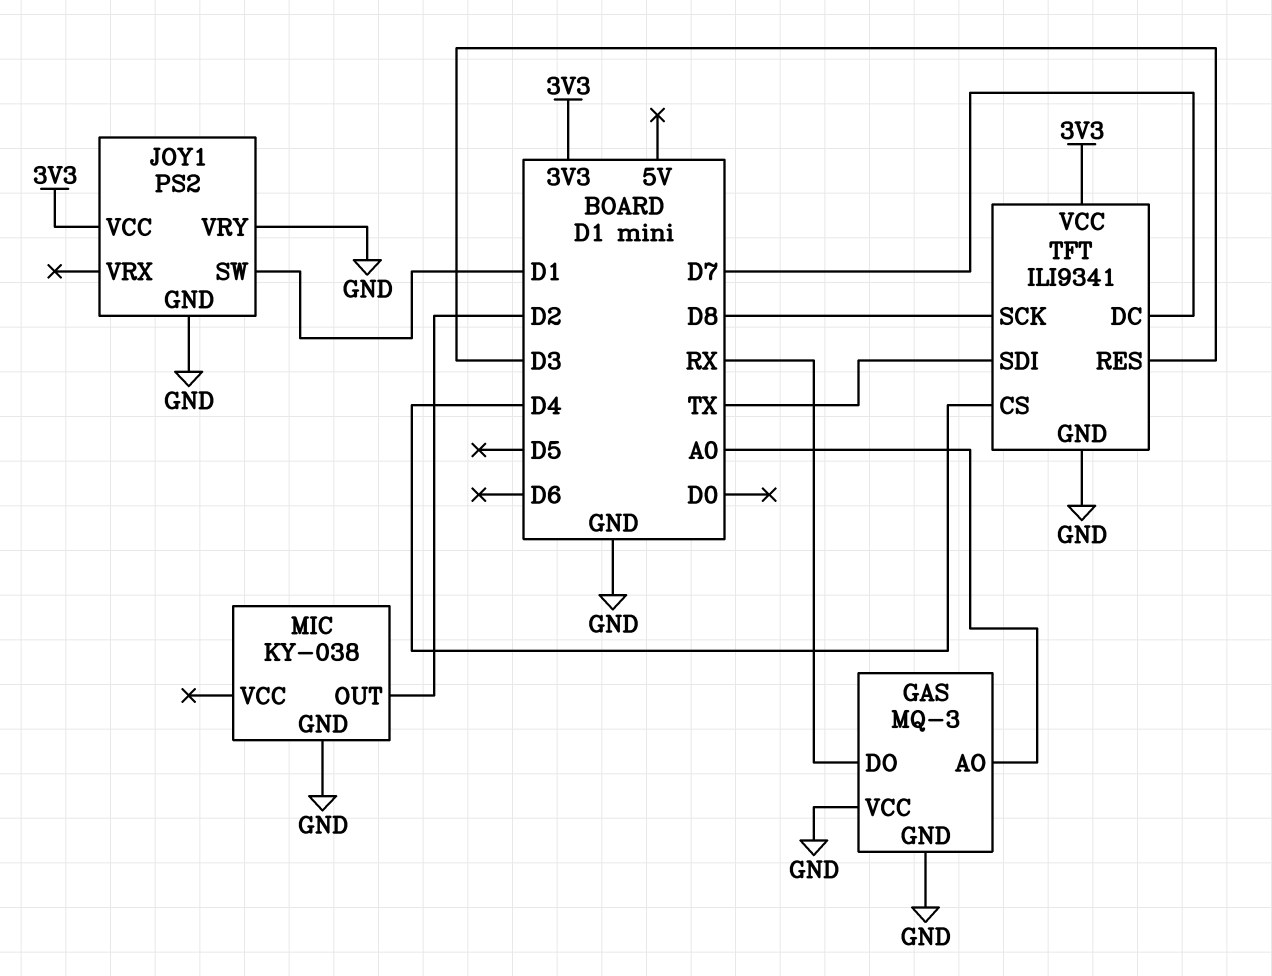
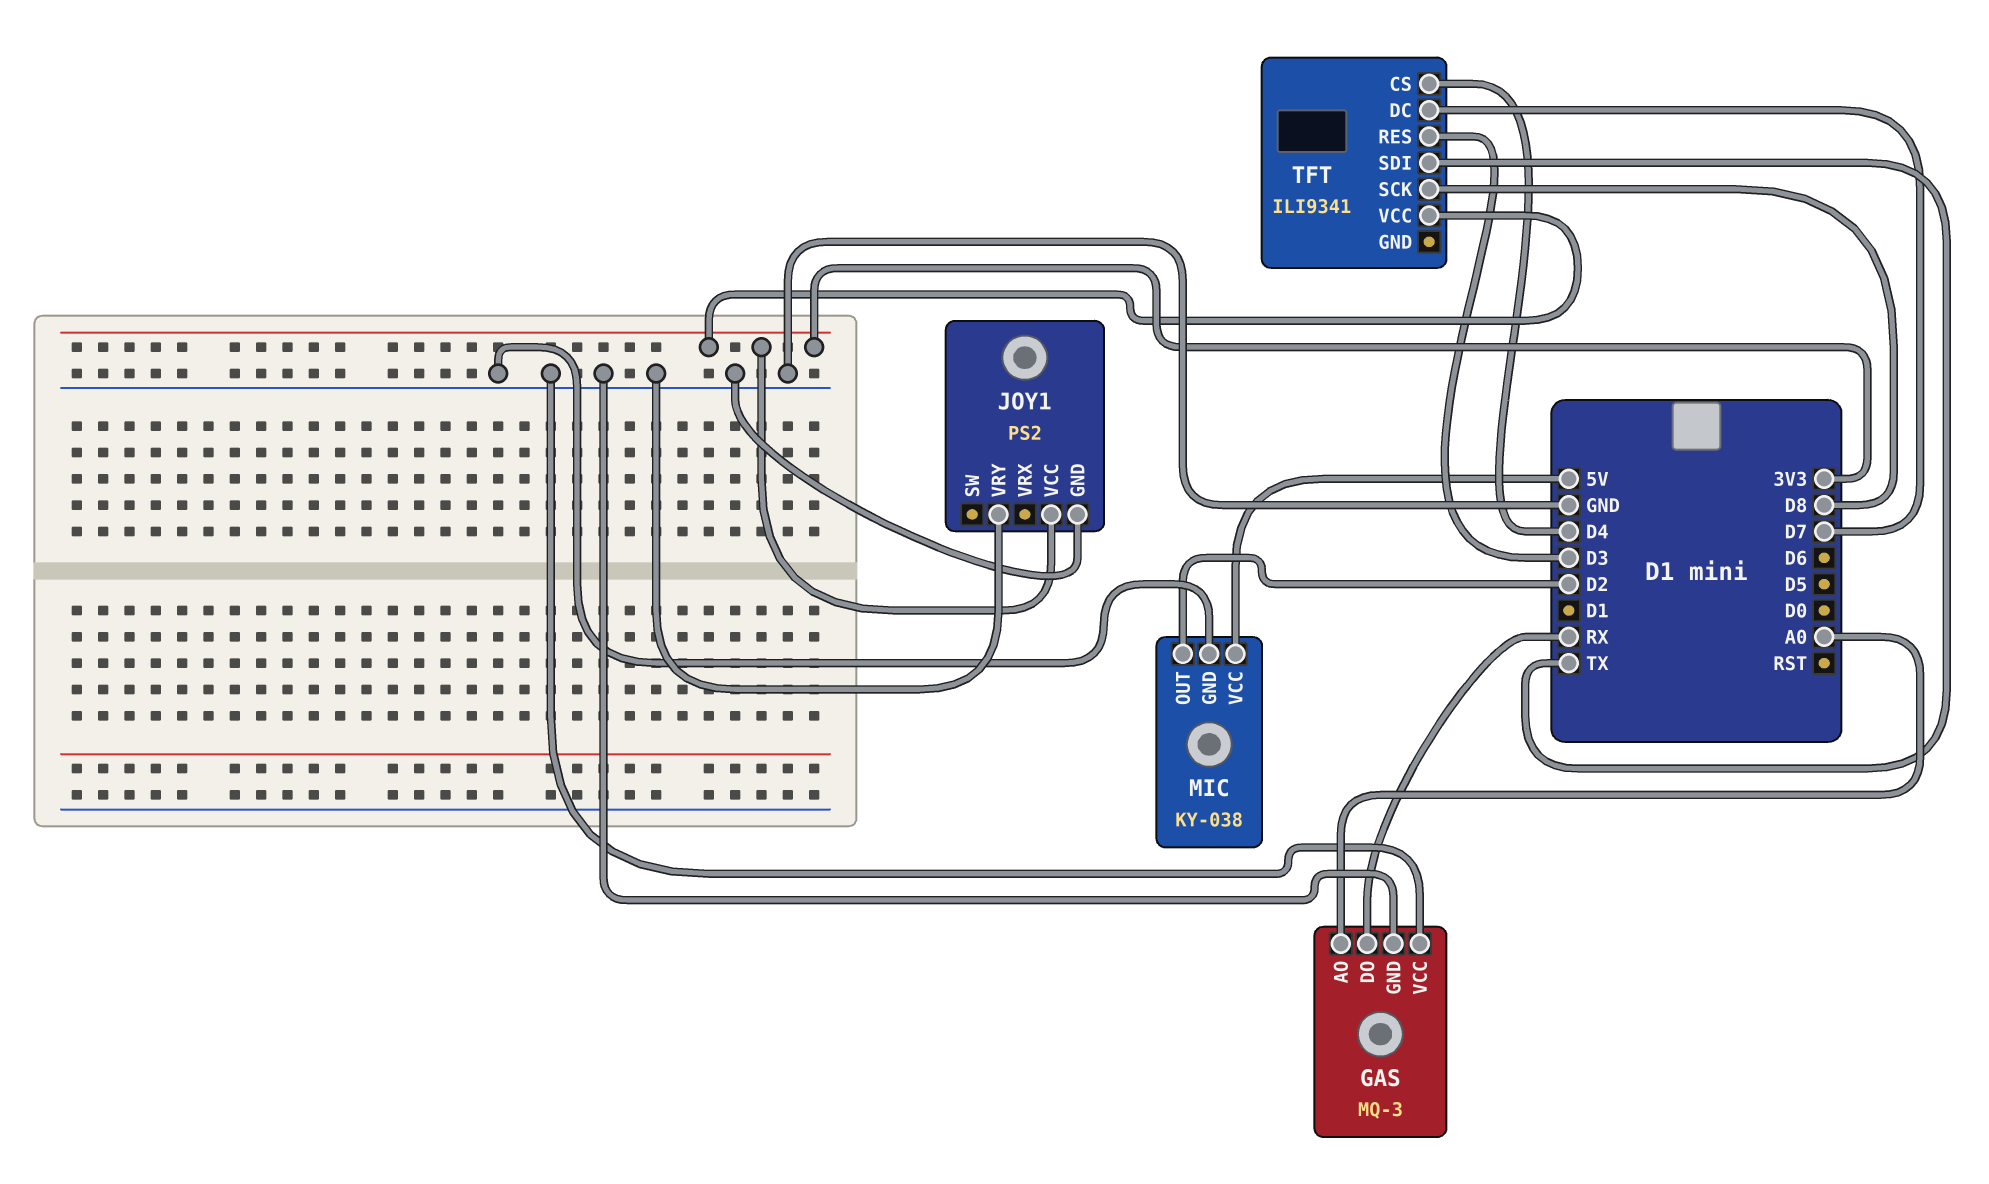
JOY1 pin SW: D1 -> none
MIC pin VCC: none -> 5V
TFT pin GND: GND -> none

